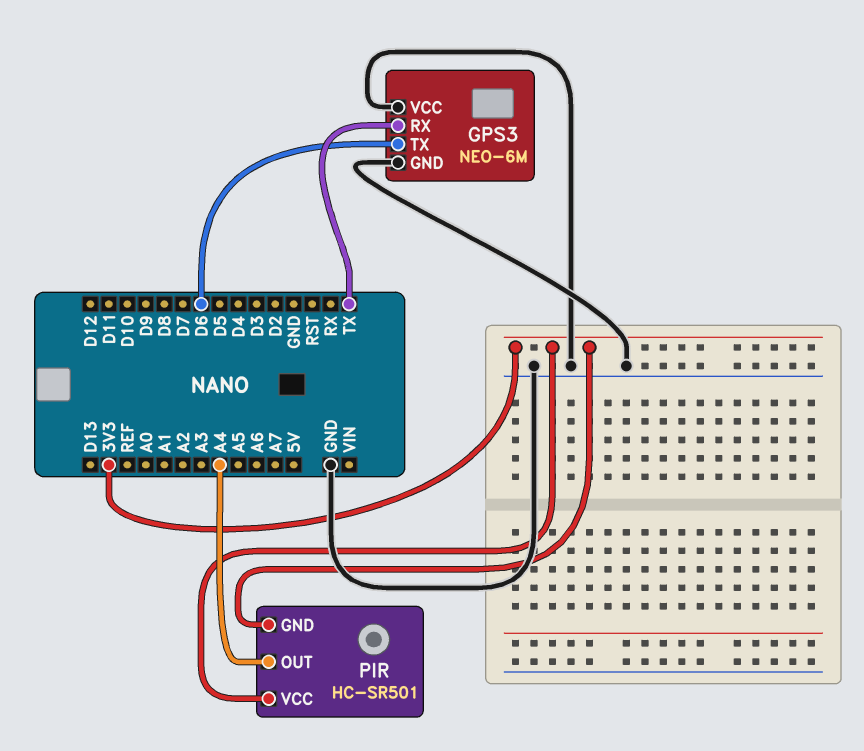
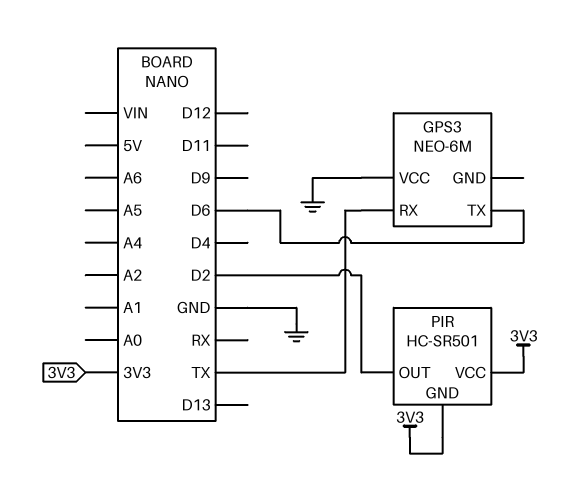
GPS3 pin GND: GND -> none
PIR pin OUT: A4 -> D2

